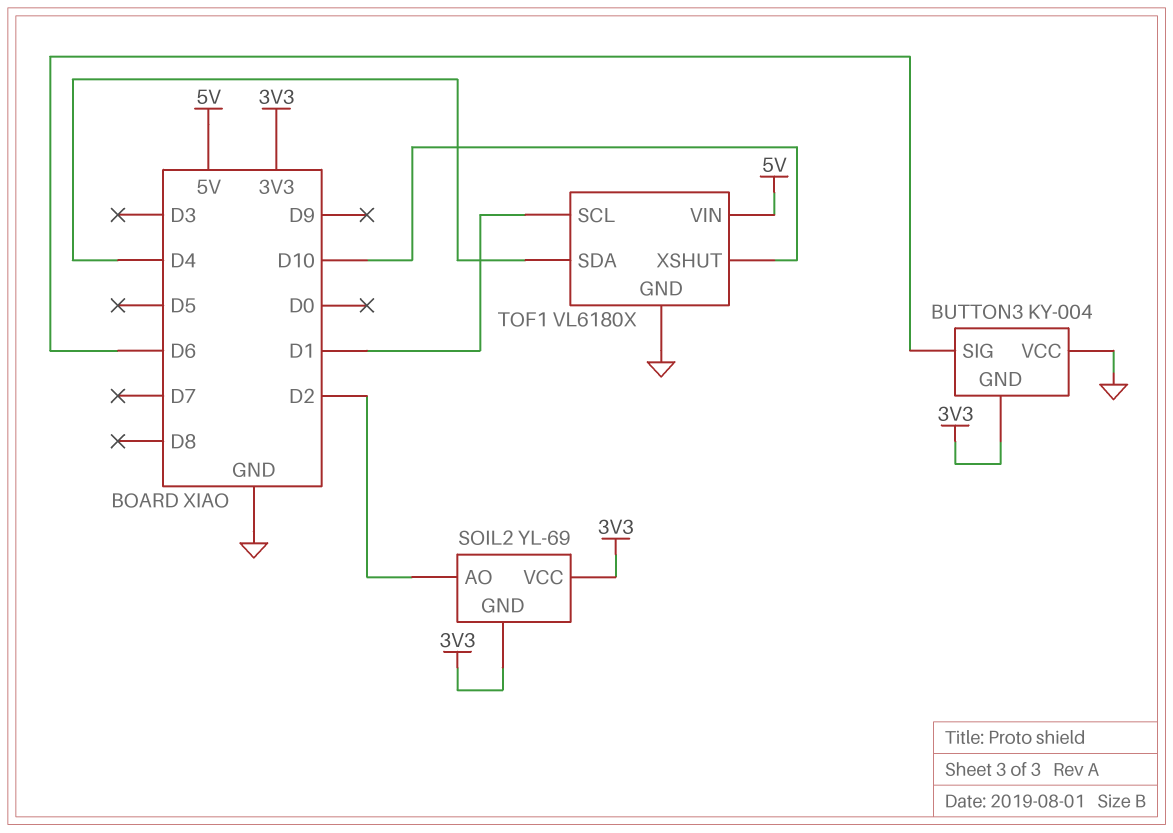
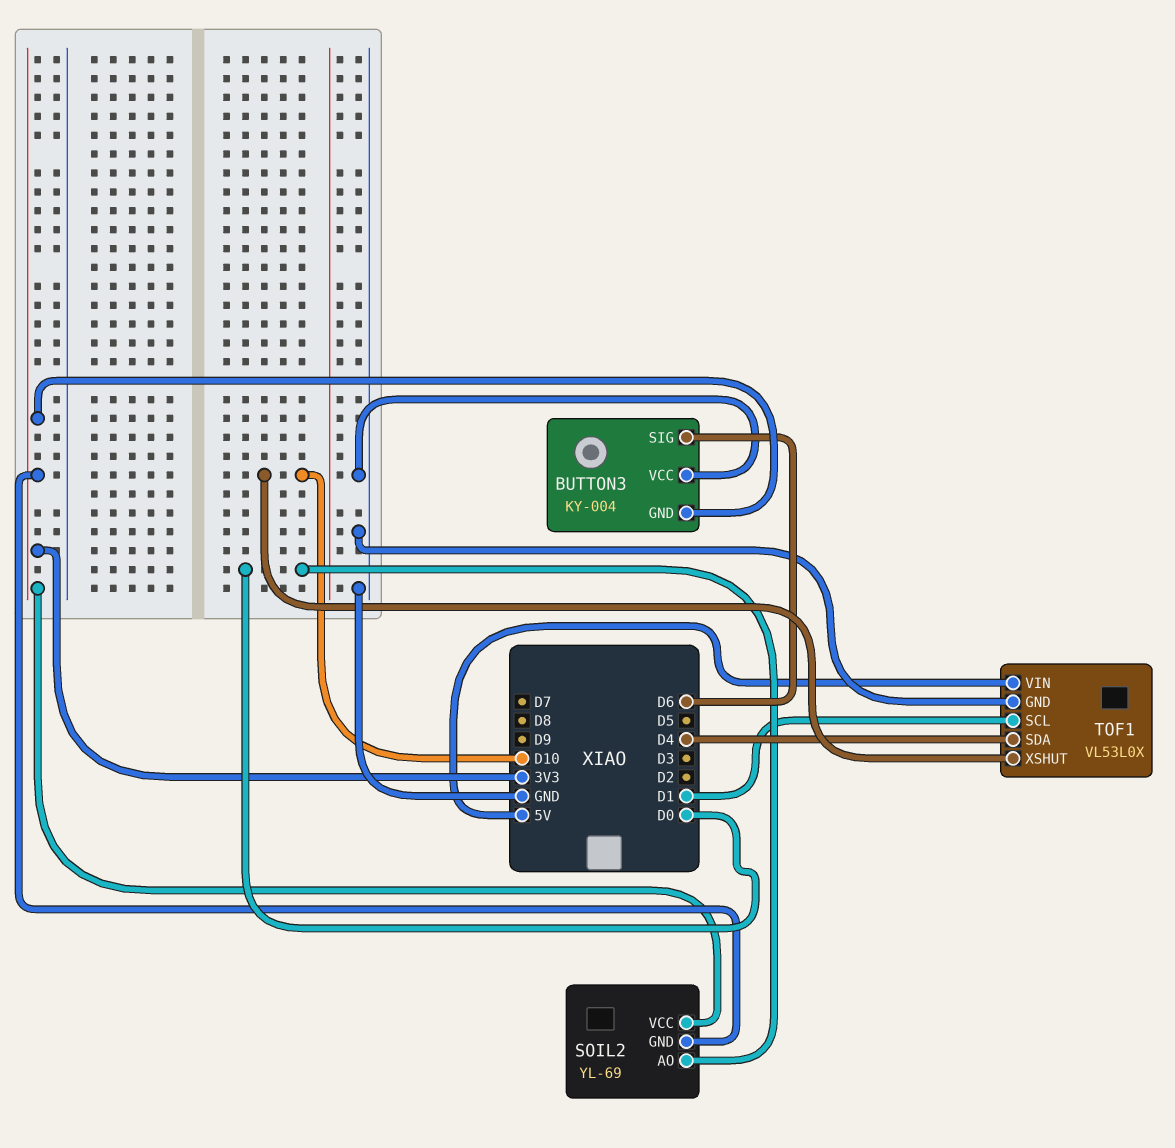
SOIL2 pin AO: D2 -> D0
TOF1: VL6180X -> VL53L0X

